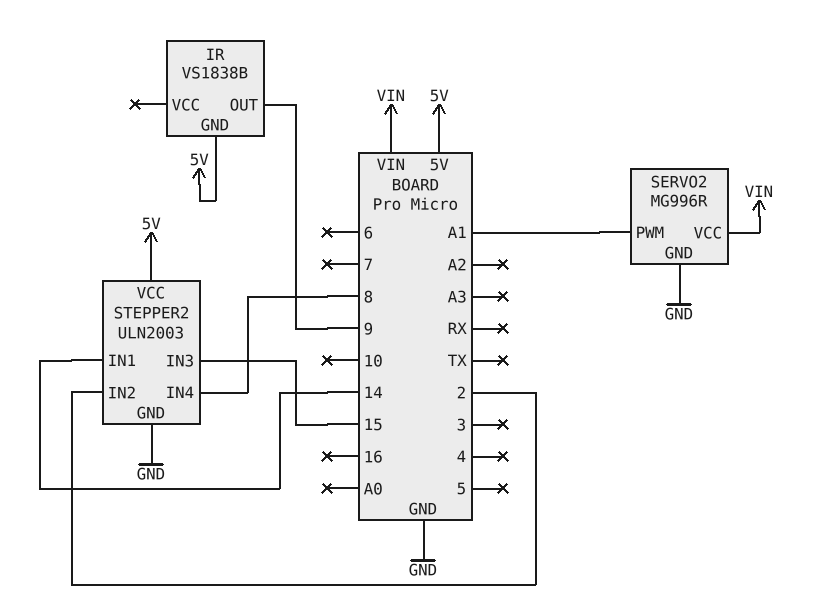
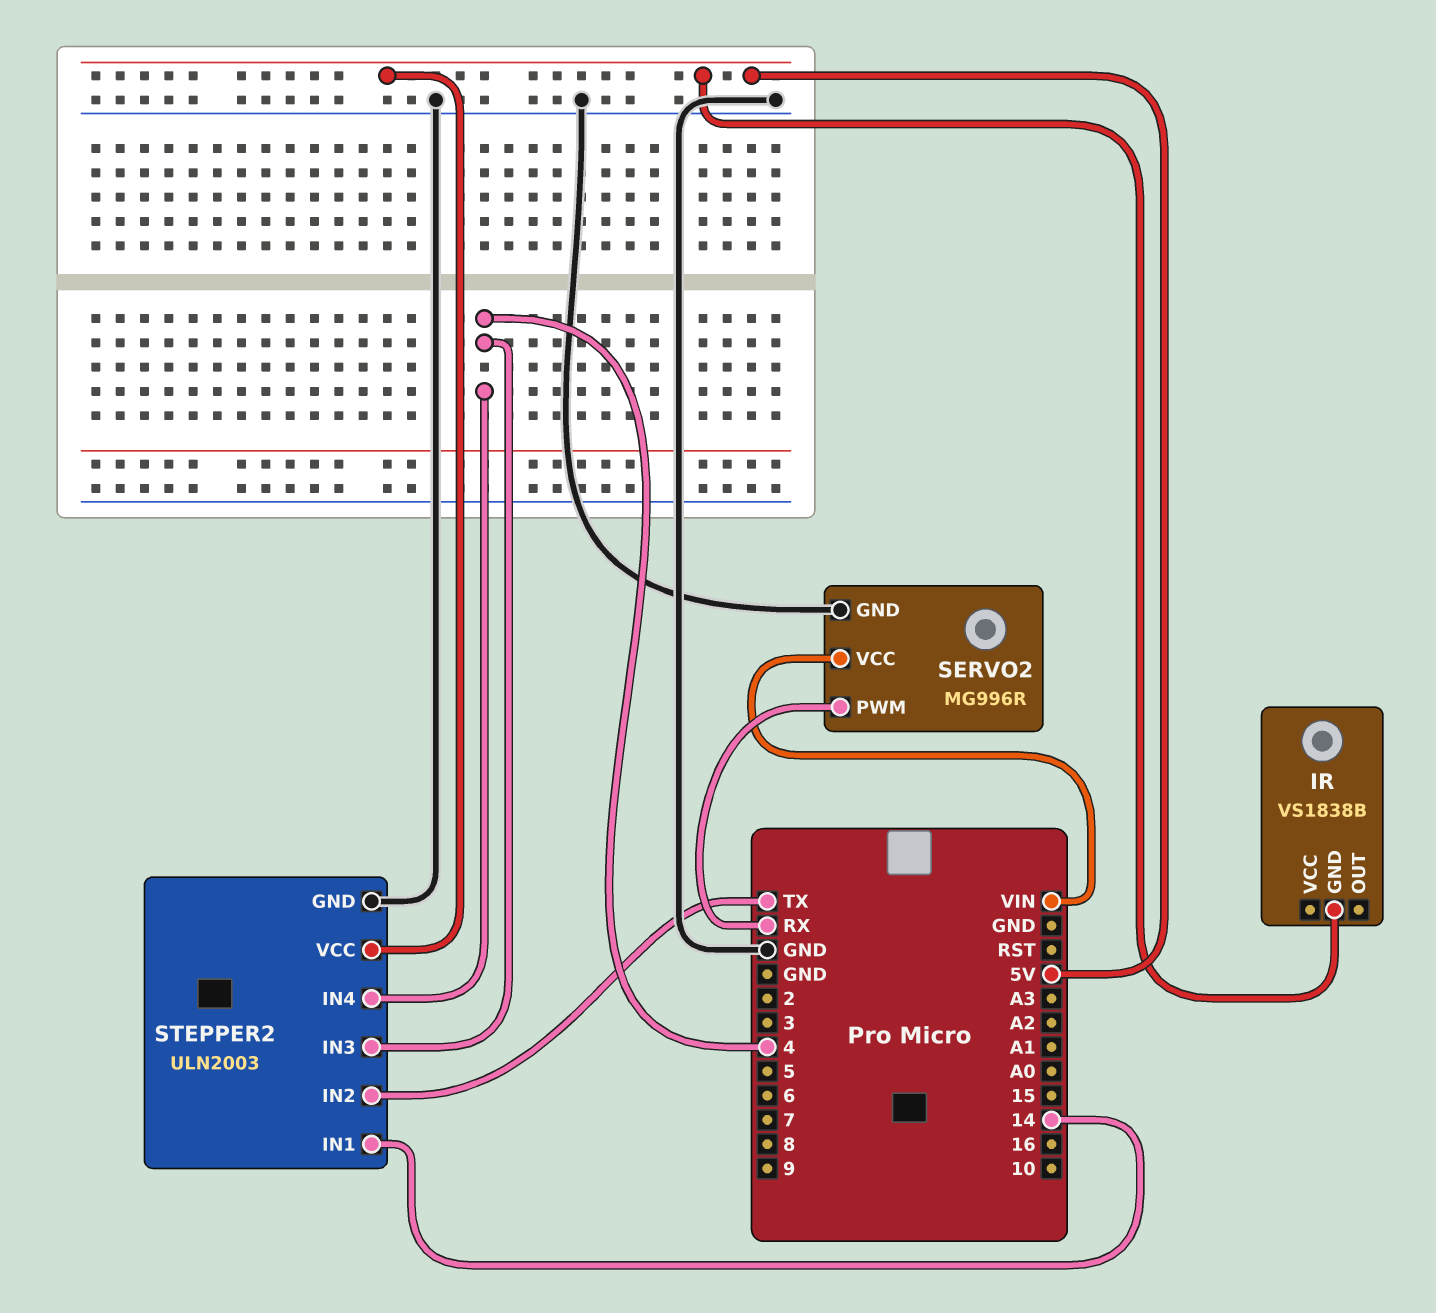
IR pin OUT: 9 -> none
SERVO2 pin PWM: A1 -> RX
STEPPER2 pin IN2: 2 -> TX
STEPPER2 pin IN3: 15 -> 4
STEPPER2 pin IN4: 8 -> 4

